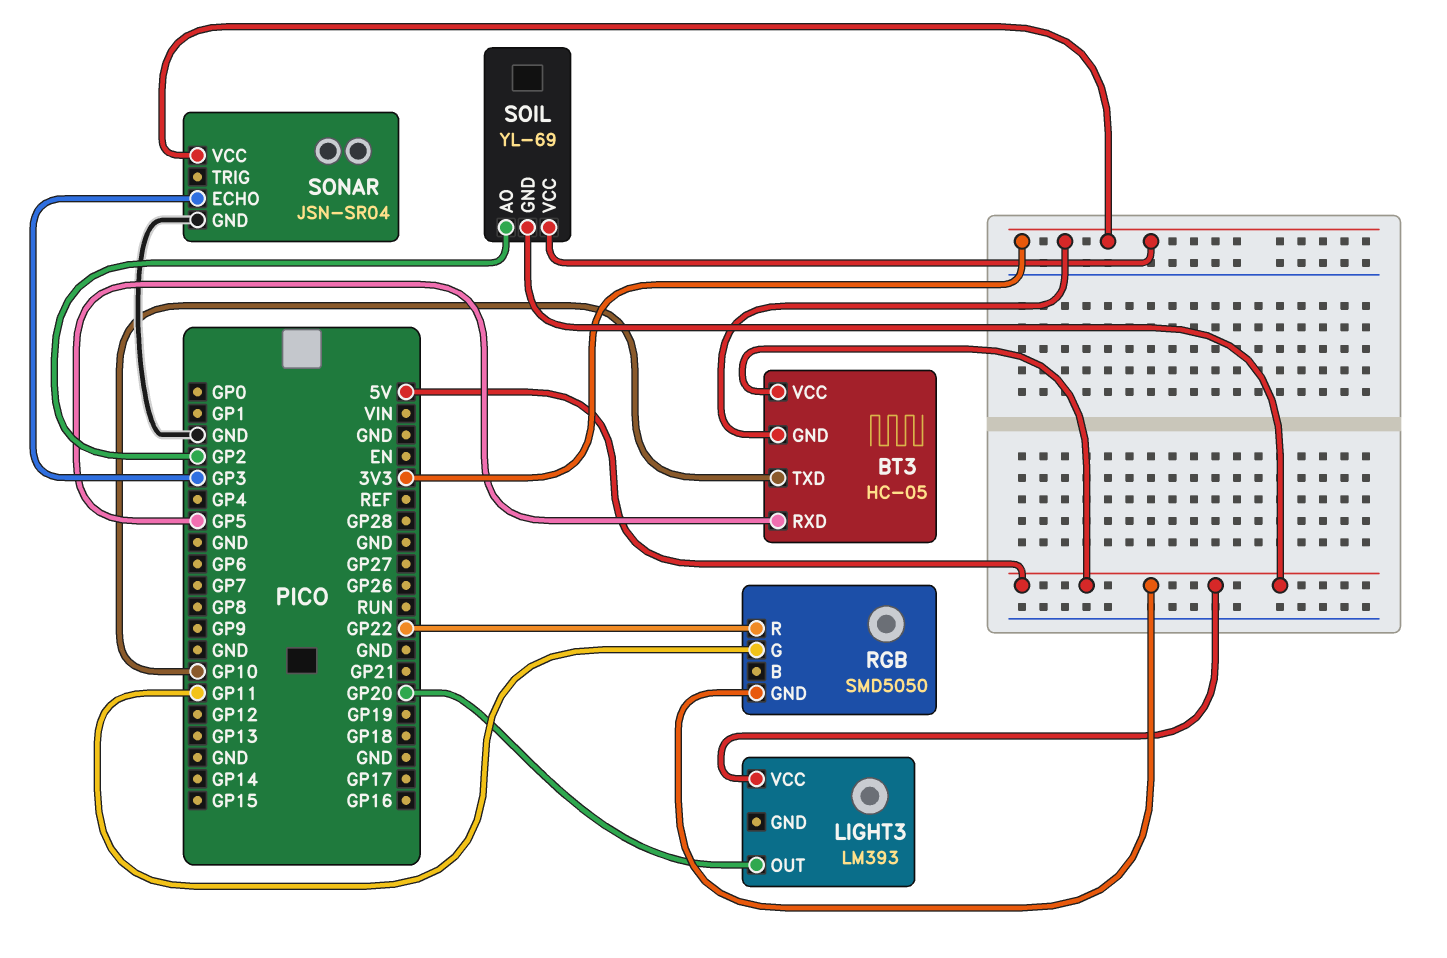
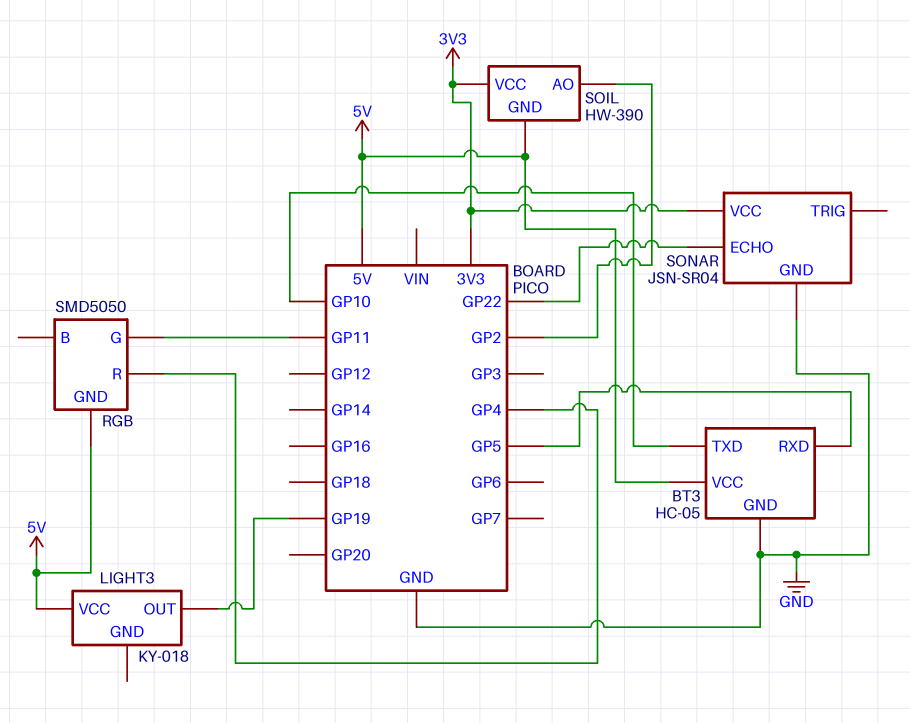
BT3 pin GND: 3V3 -> GND
LIGHT3: LM393 -> KY-018
LIGHT3 pin OUT: GP20 -> GP19
RGB pin R: GP22 -> GP4
SOIL: YL-69 -> HW-390
SONAR pin ECHO: GP3 -> GP22

